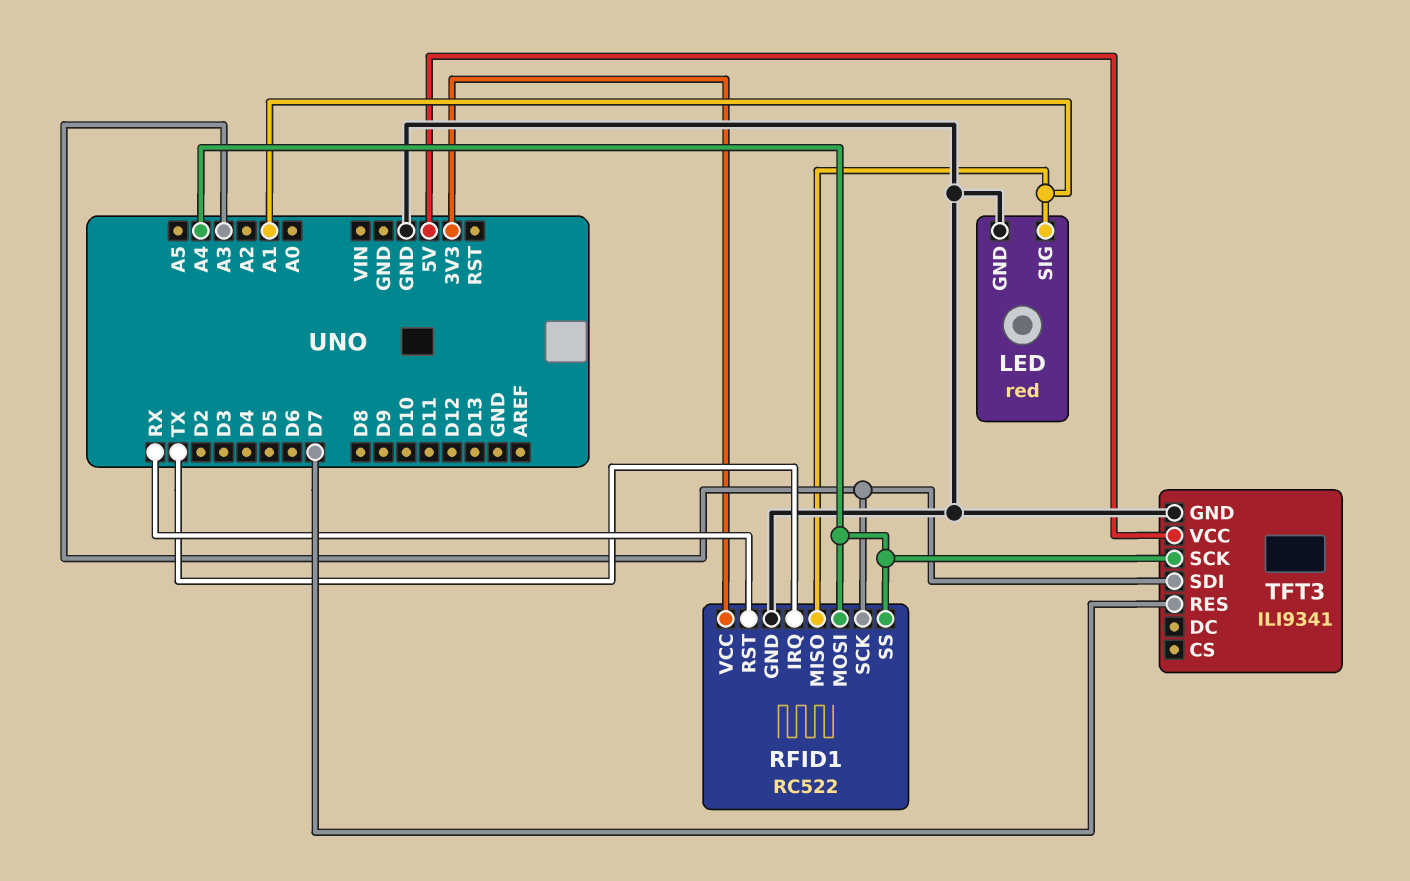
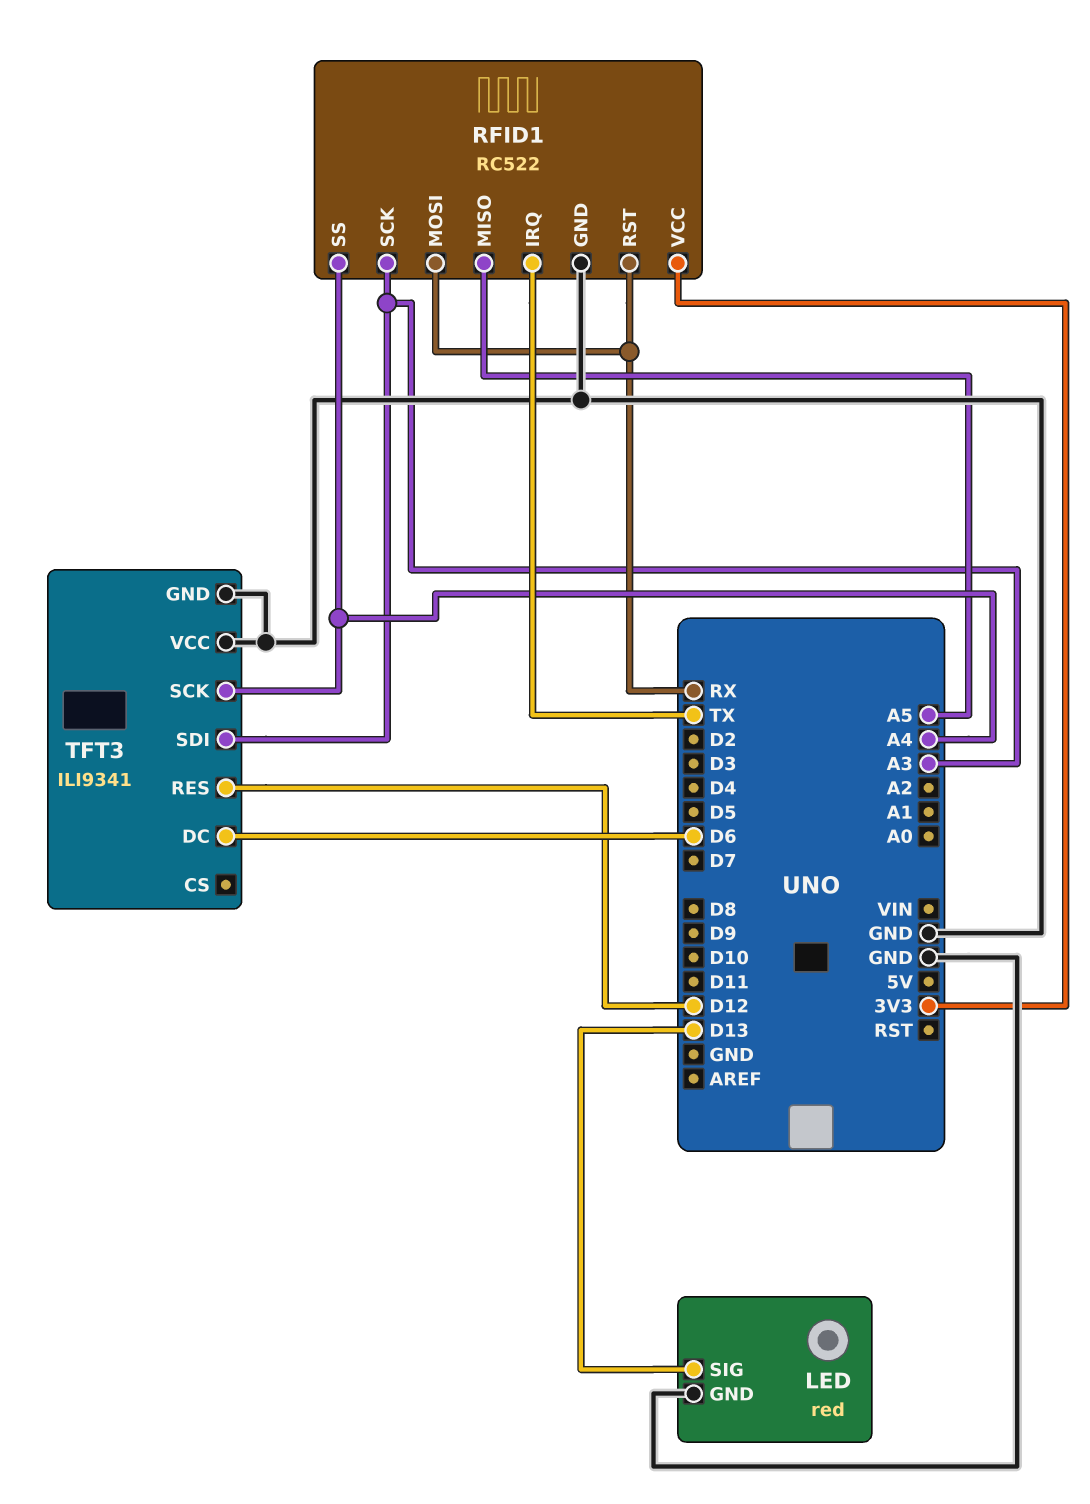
LED pin SIG: A1 -> D13
RFID1 pin MISO: A1 -> A5
RFID1 pin MOSI: A4 -> RX
TFT3 pin DC: none -> D6
TFT3 pin RES: D7 -> D12
TFT3 pin VCC: 5V -> GND

